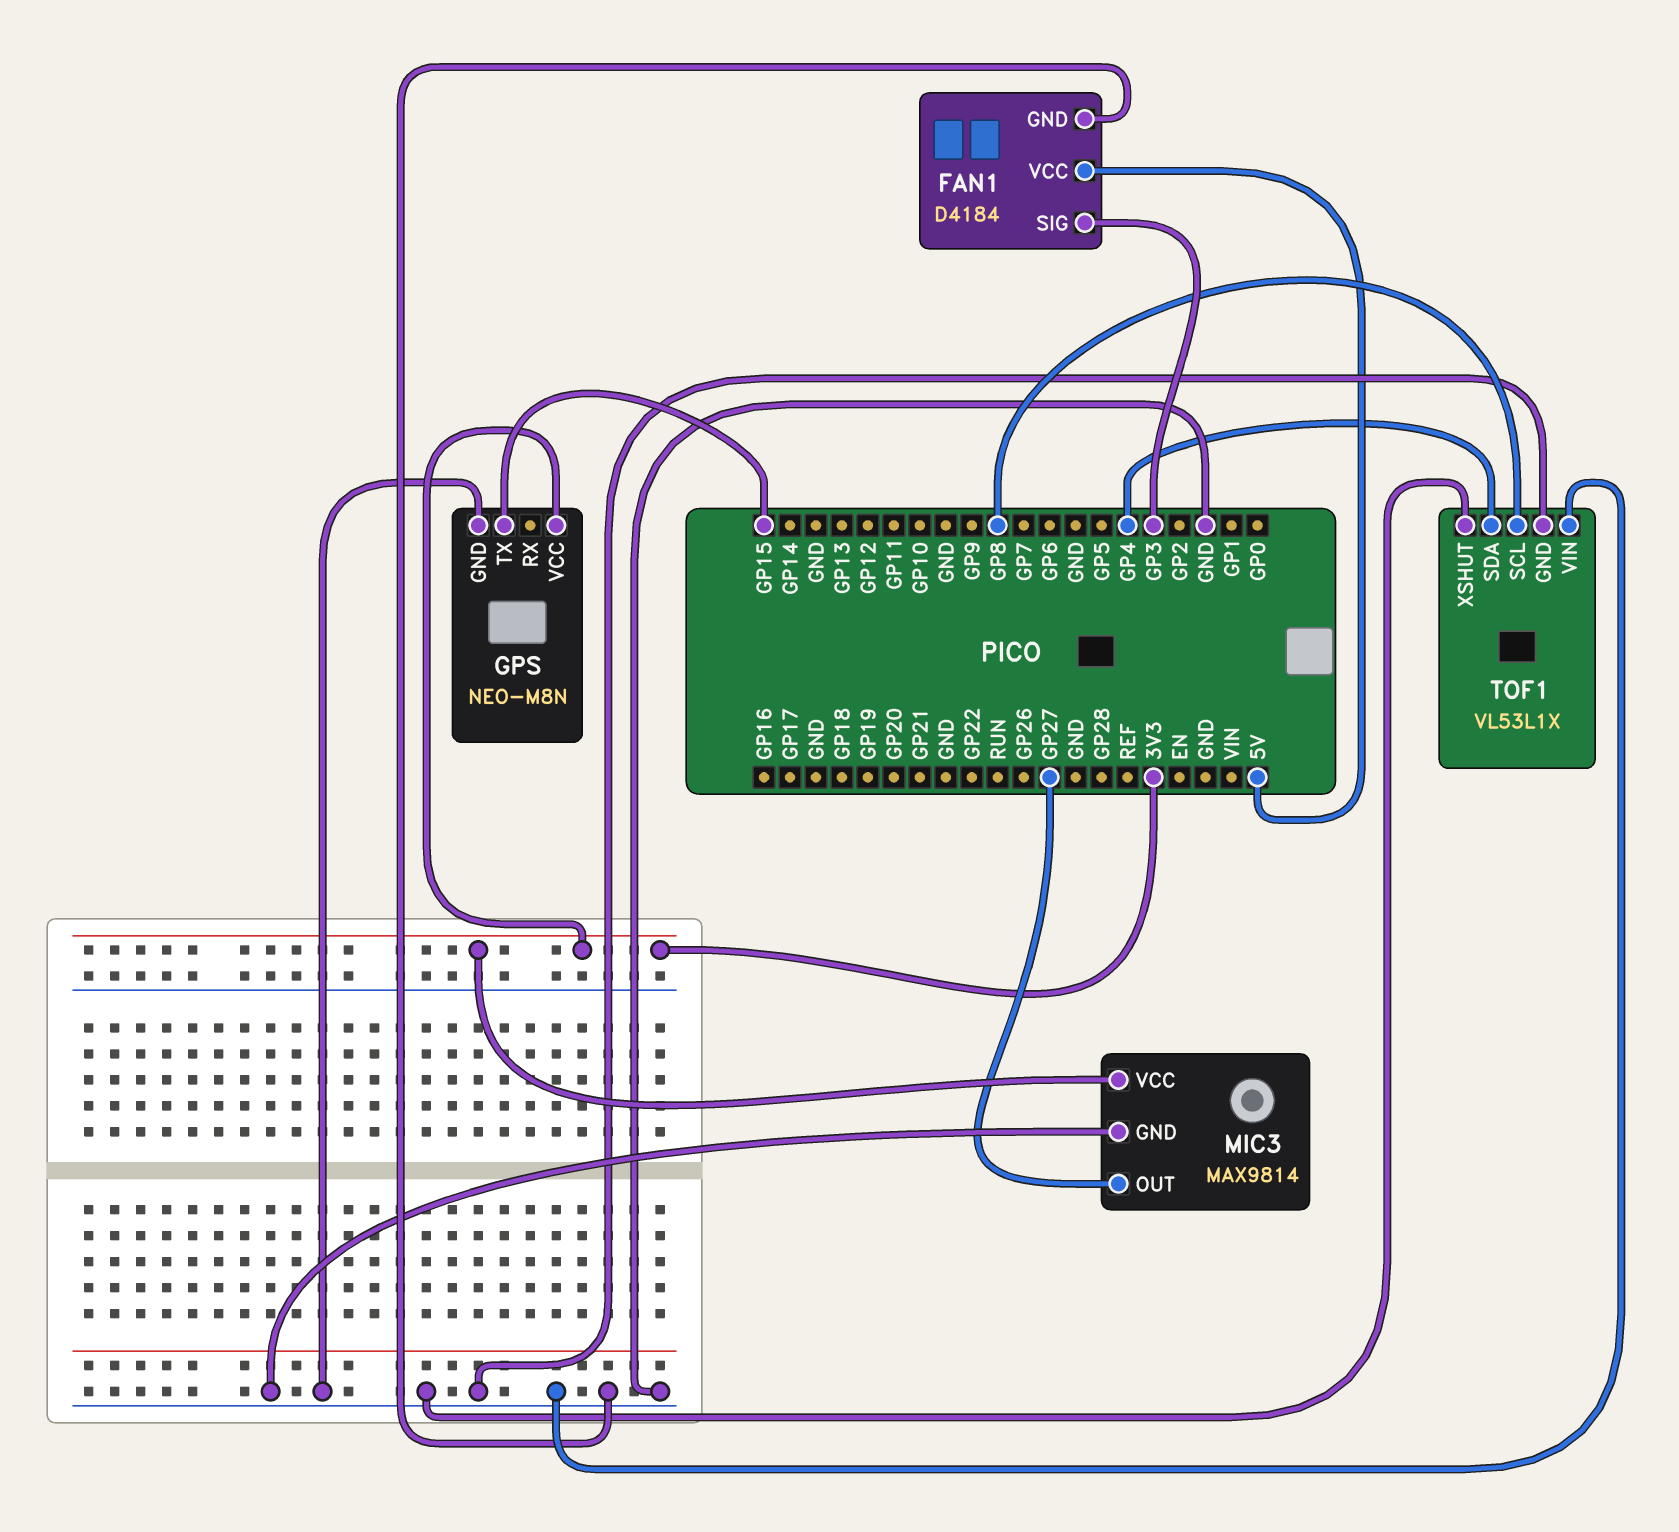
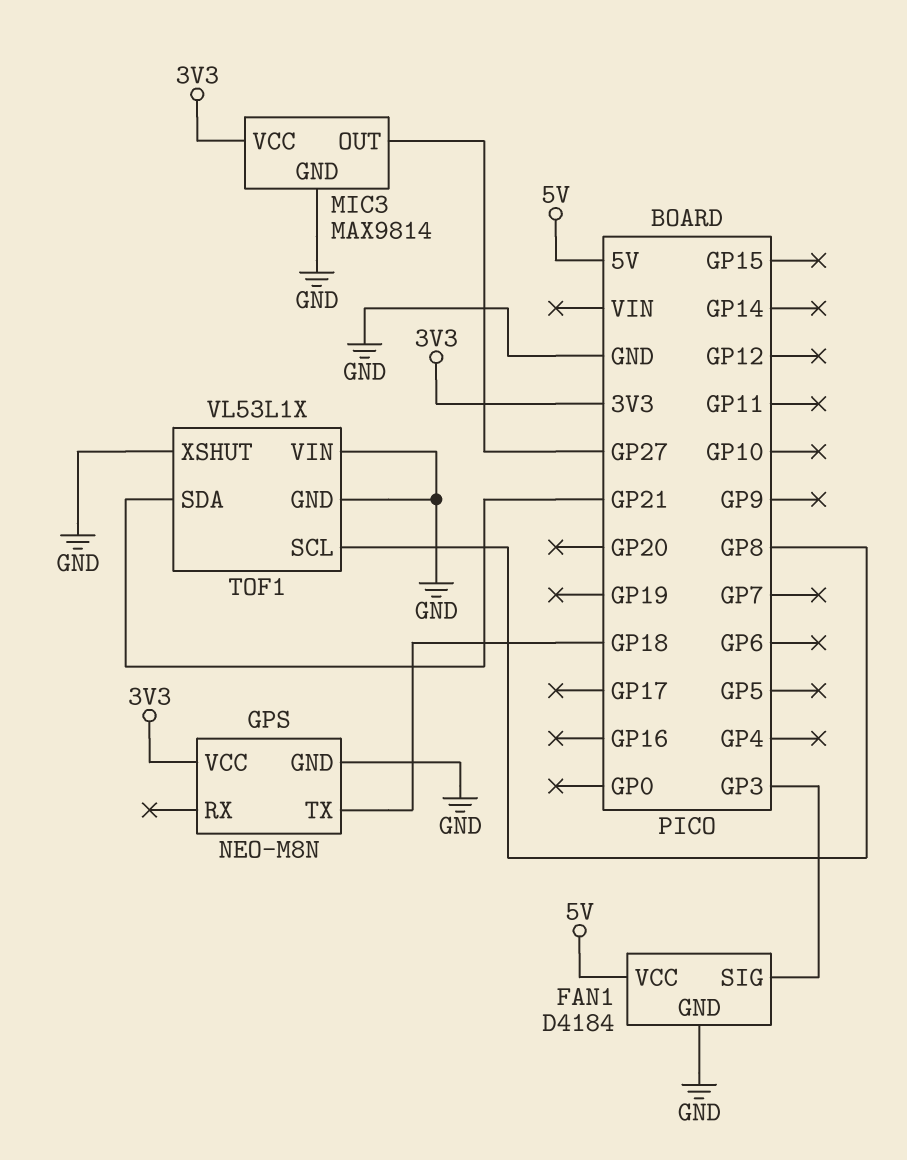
GPS pin TX: GP15 -> GP18
TOF1 pin SDA: GP4 -> GP21

